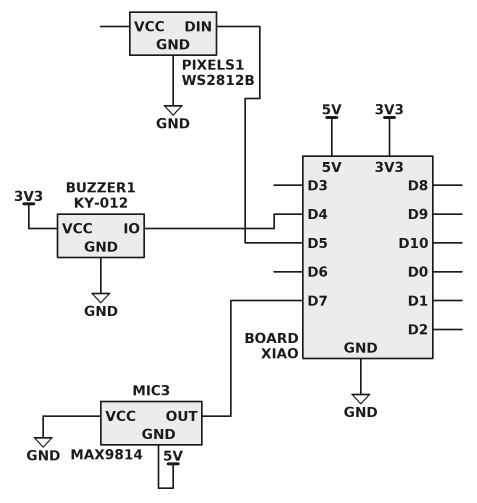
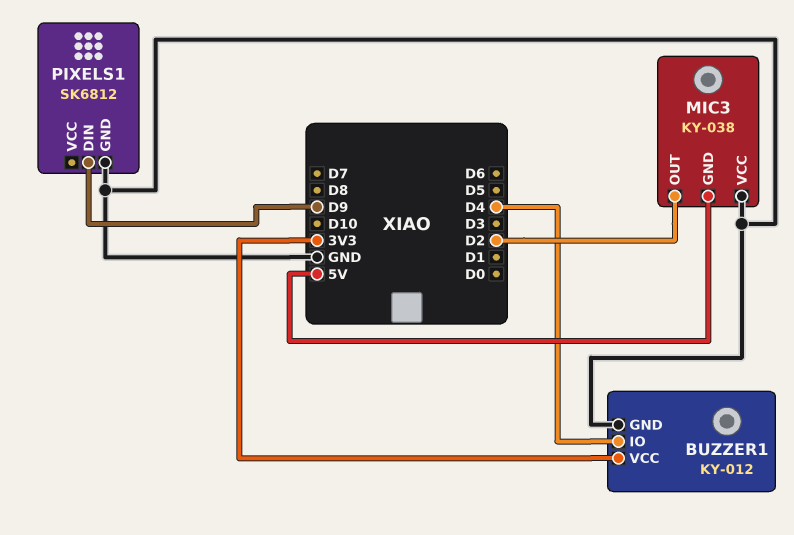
MIC3: MAX9814 -> KY-038
MIC3 pin OUT: D7 -> D2
PIXELS1: WS2812B -> SK6812
PIXELS1 pin DIN: D5 -> D9

